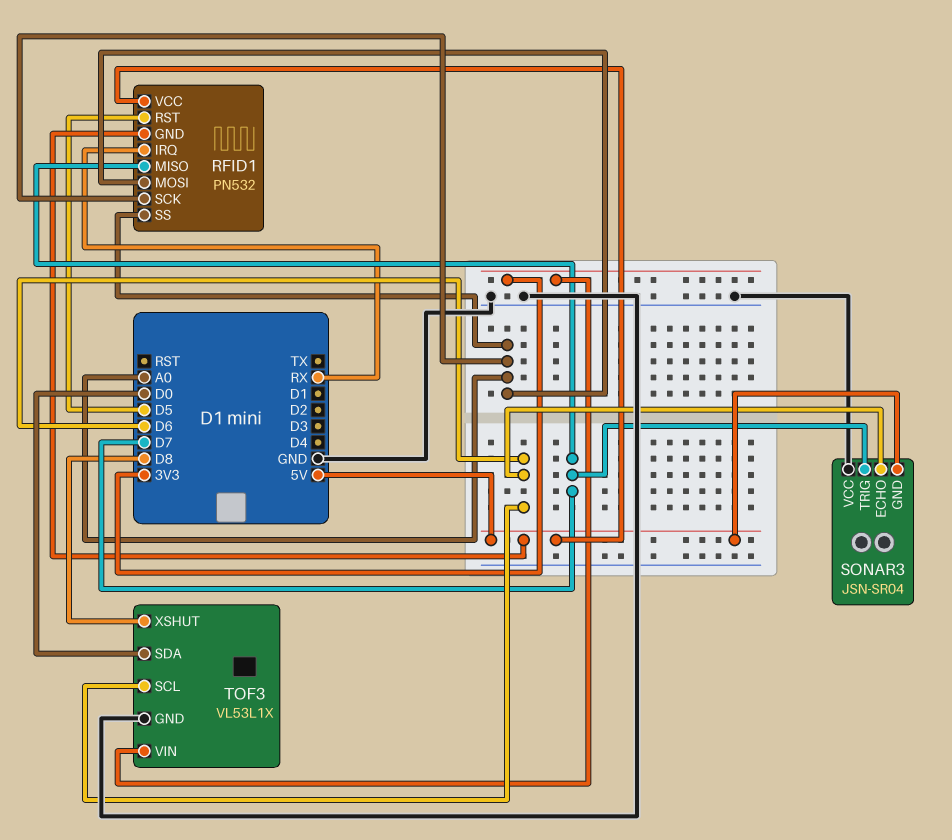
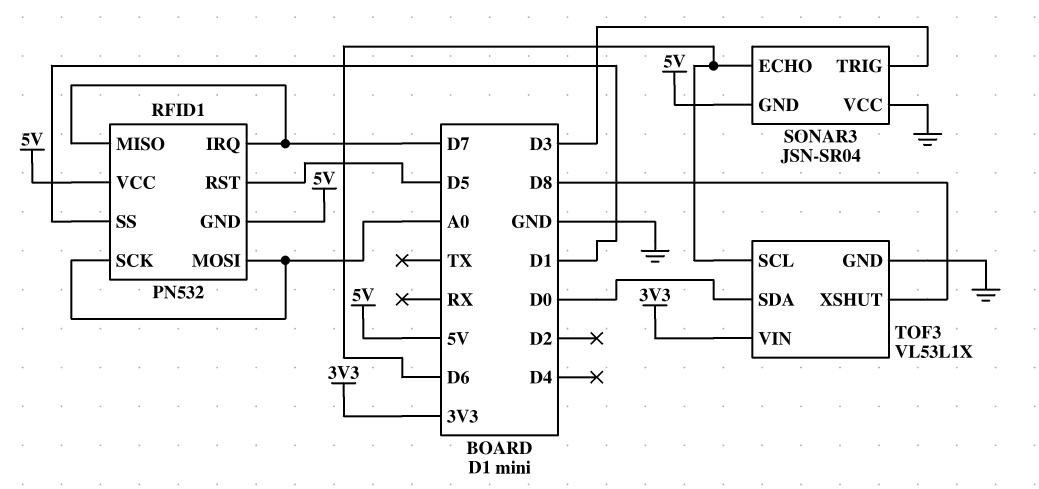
RFID1 pin IRQ: RX -> D7
RFID1 pin SS: A0 -> D1
SONAR3 pin TRIG: D7 -> D3

